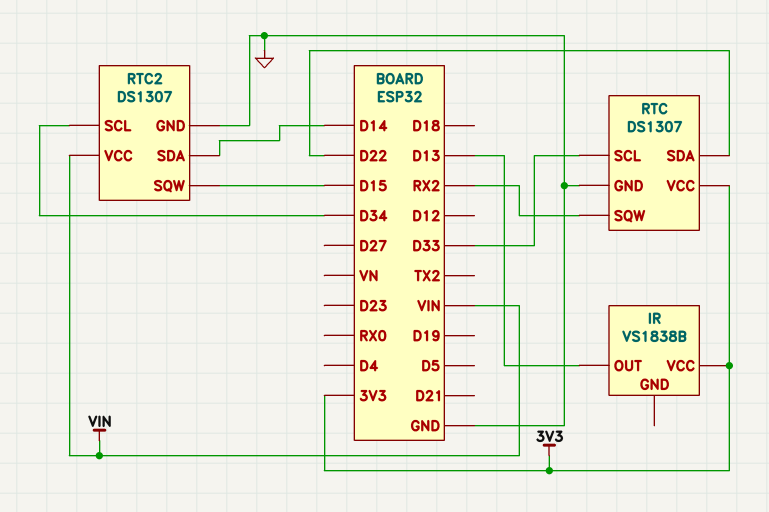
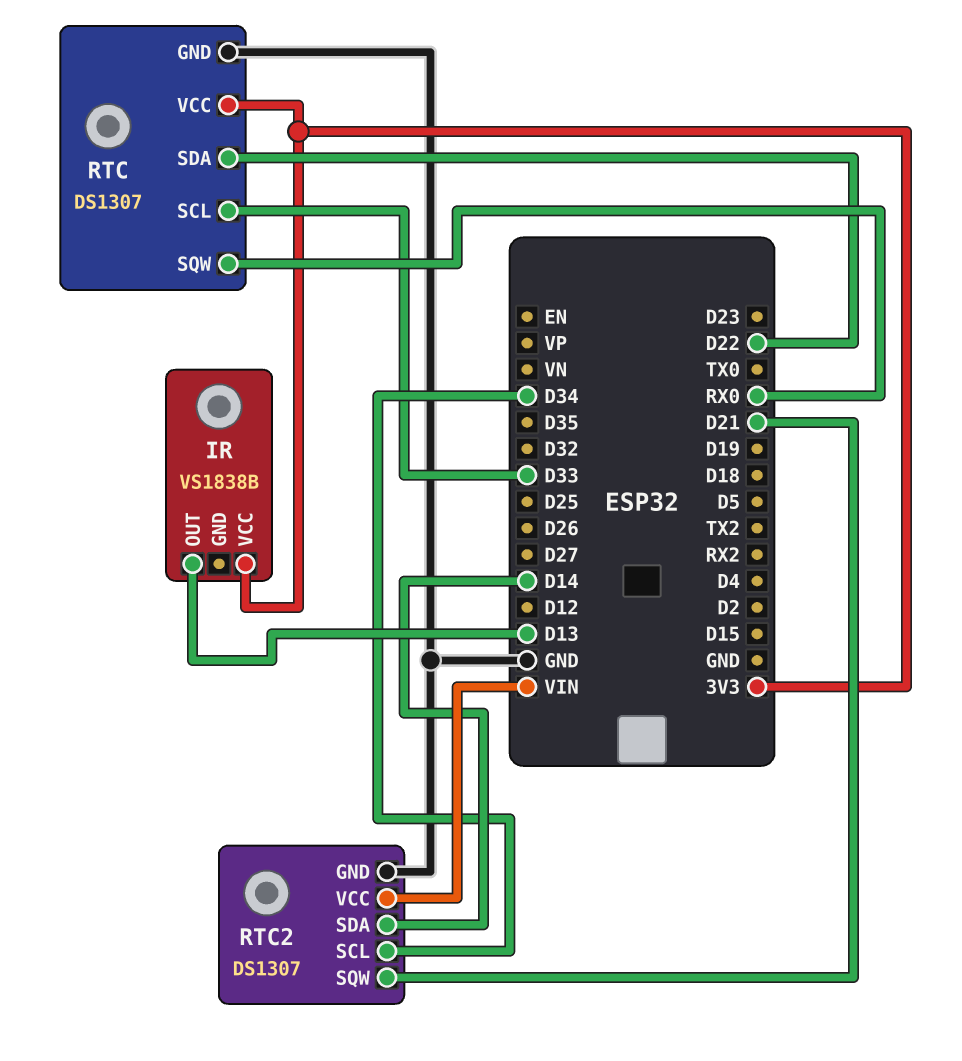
RTC pin SQW: RX2 -> RX0
RTC2 pin SQW: D15 -> D21

